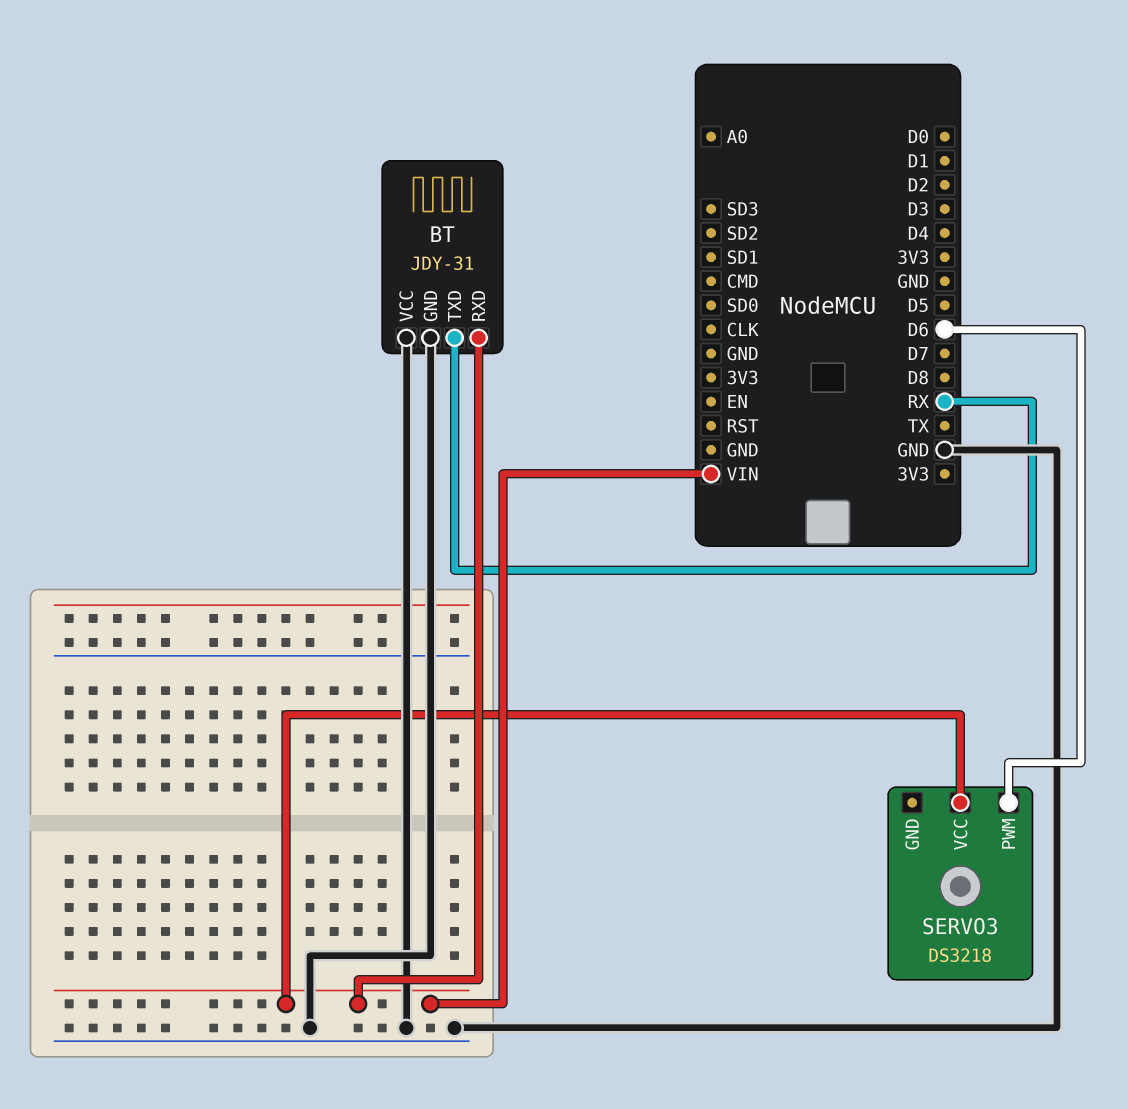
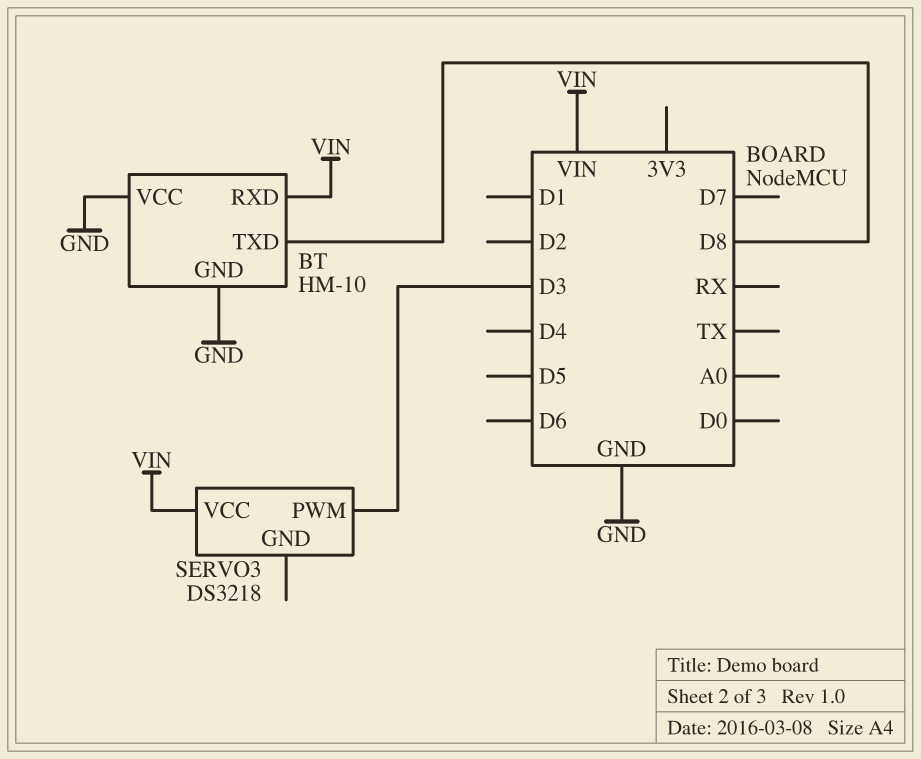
BT: JDY-31 -> HM-10
BT pin TXD: RX -> D8
SERVO3 pin PWM: D6 -> D3

